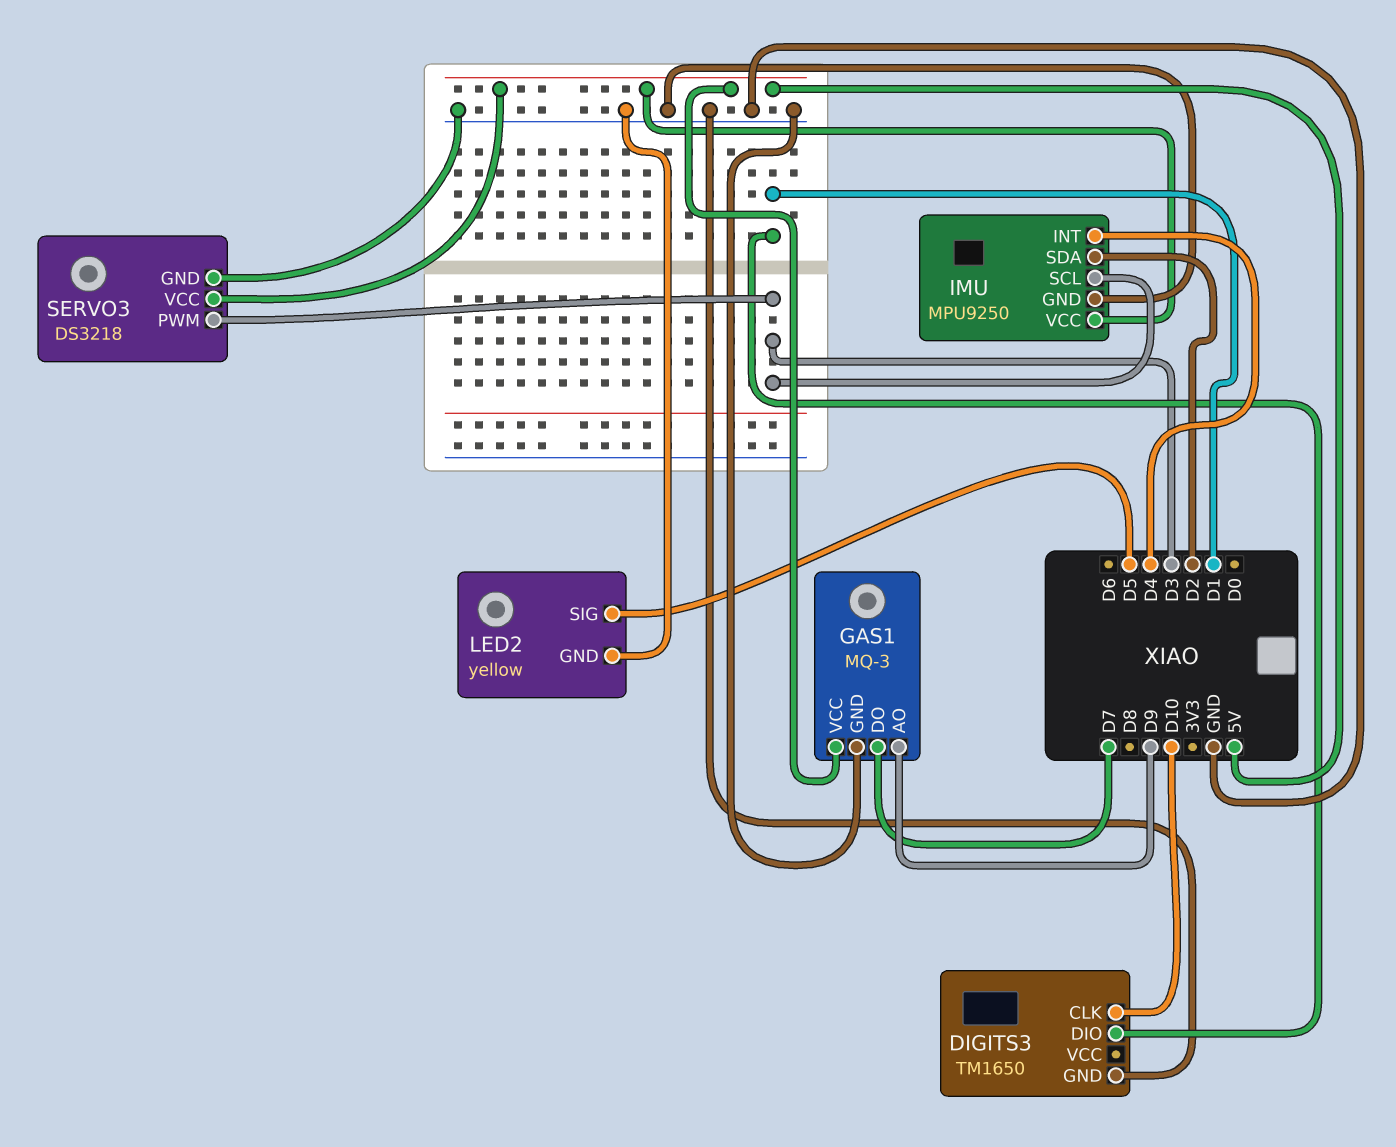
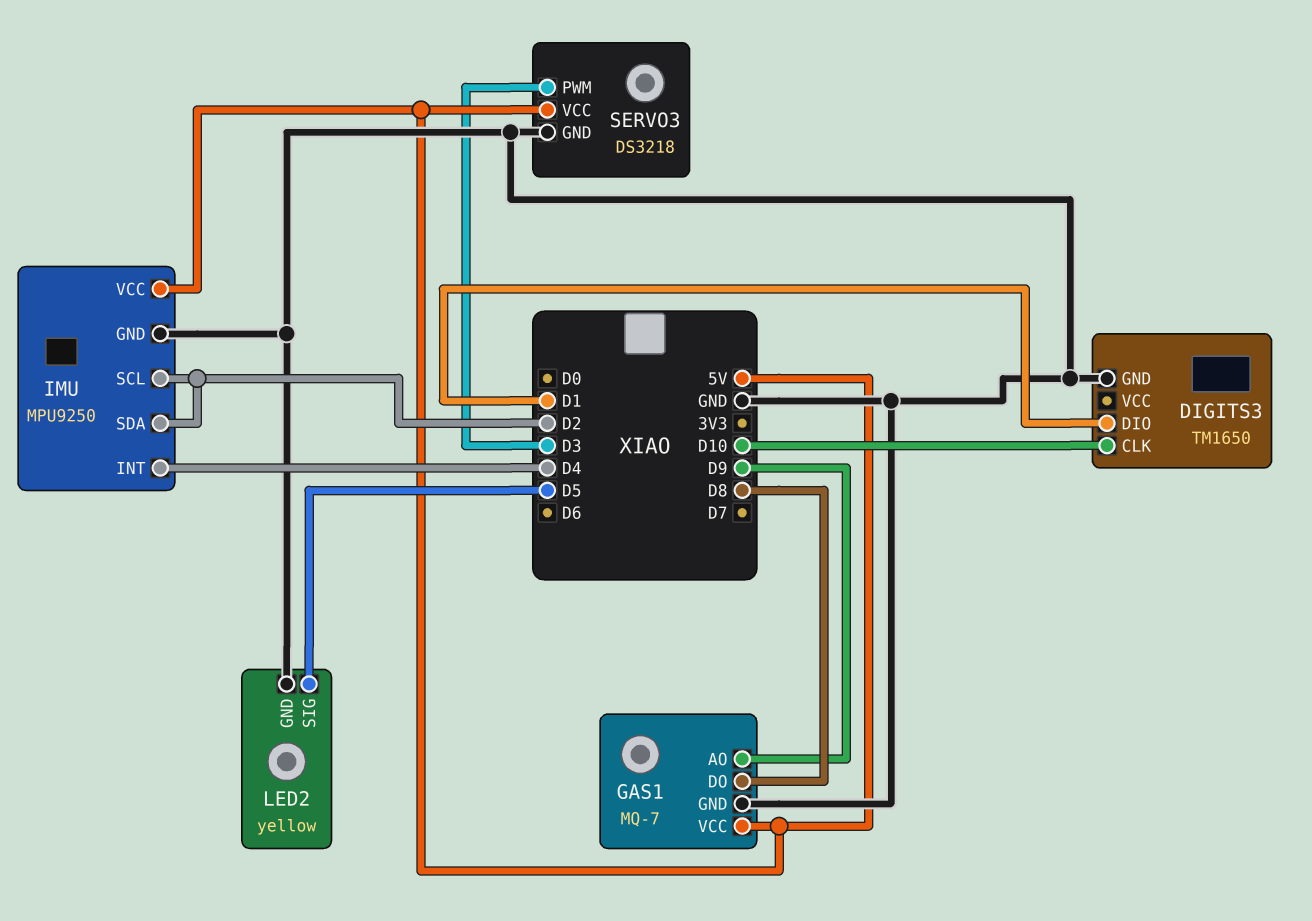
GAS1: MQ-3 -> MQ-7
GAS1 pin DO: D7 -> D8
IMU pin SCL: D3 -> D2

